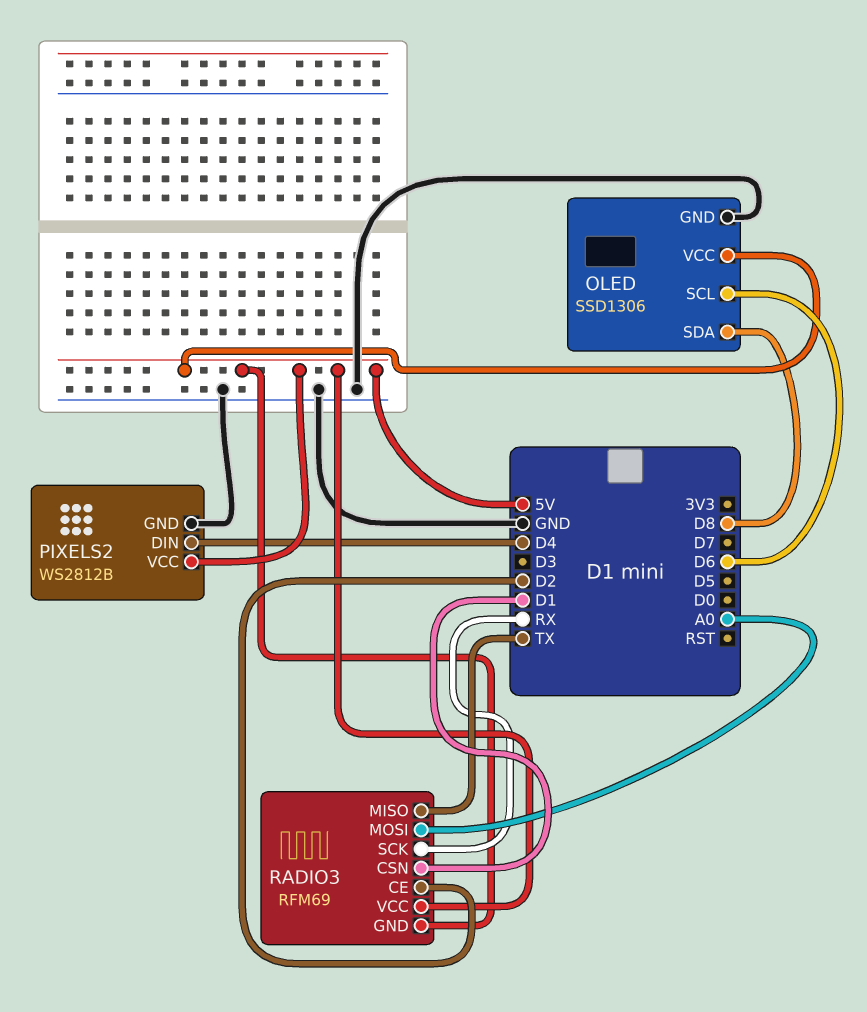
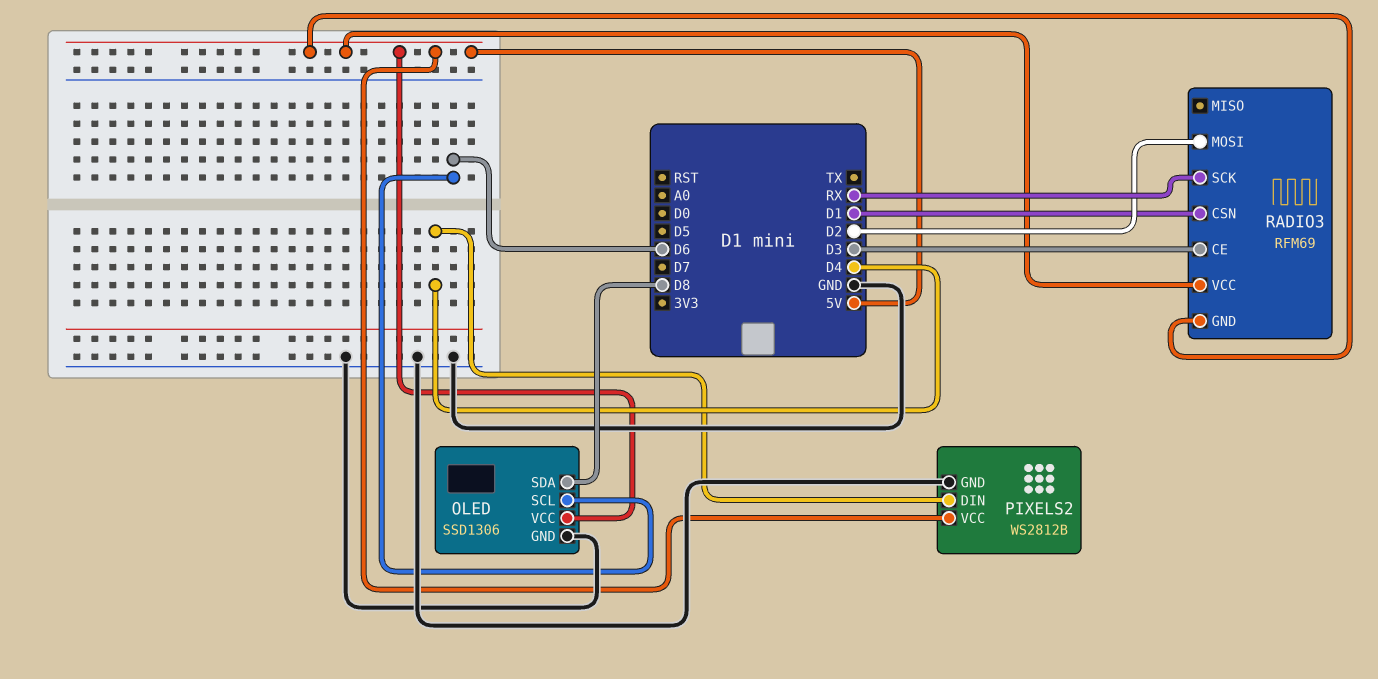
RADIO3 pin CE: D2 -> D3
RADIO3 pin MISO: TX -> none
RADIO3 pin MOSI: A0 -> D2

